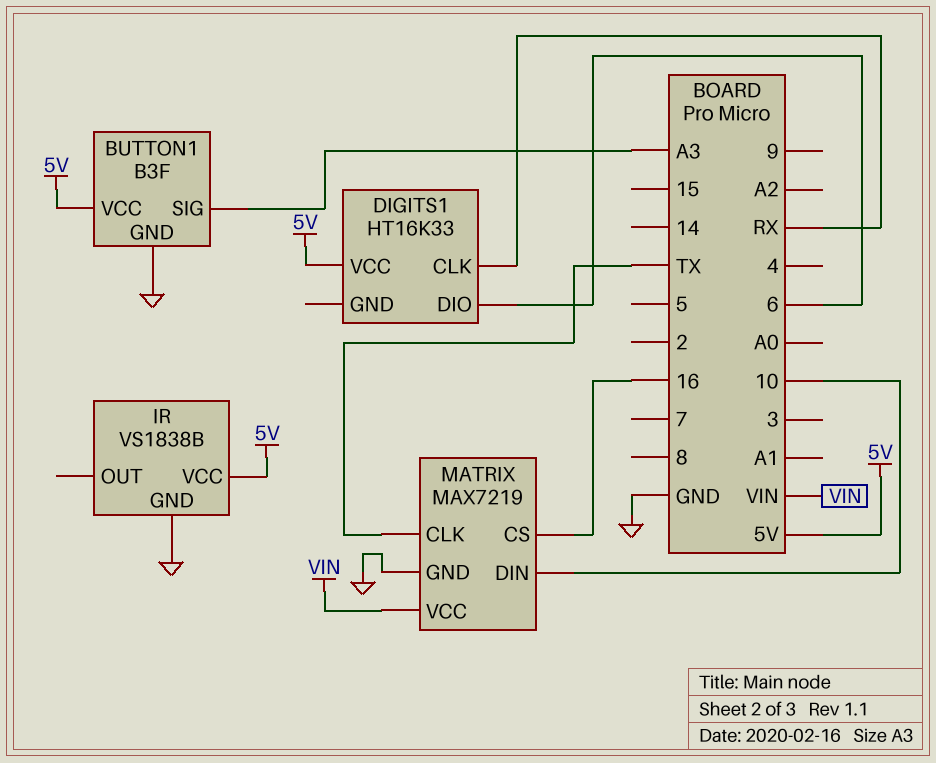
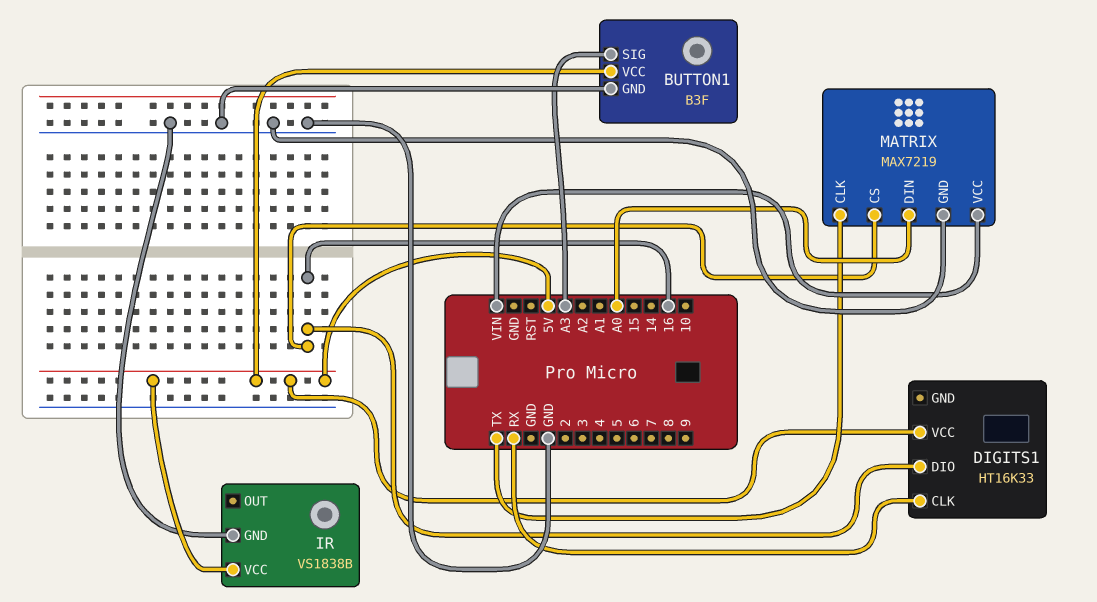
DIGITS1 pin DIO: 6 -> 16
MATRIX pin DIN: 10 -> A0

